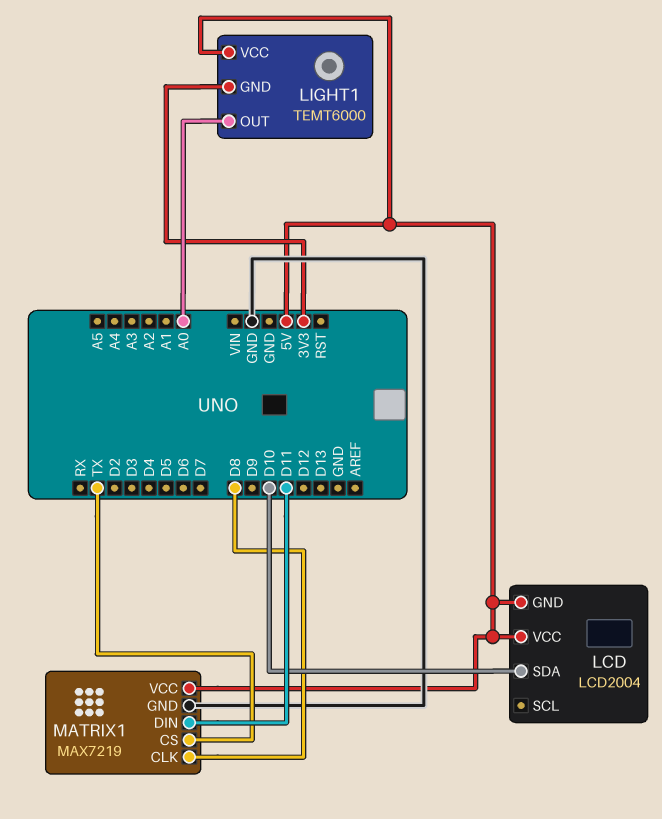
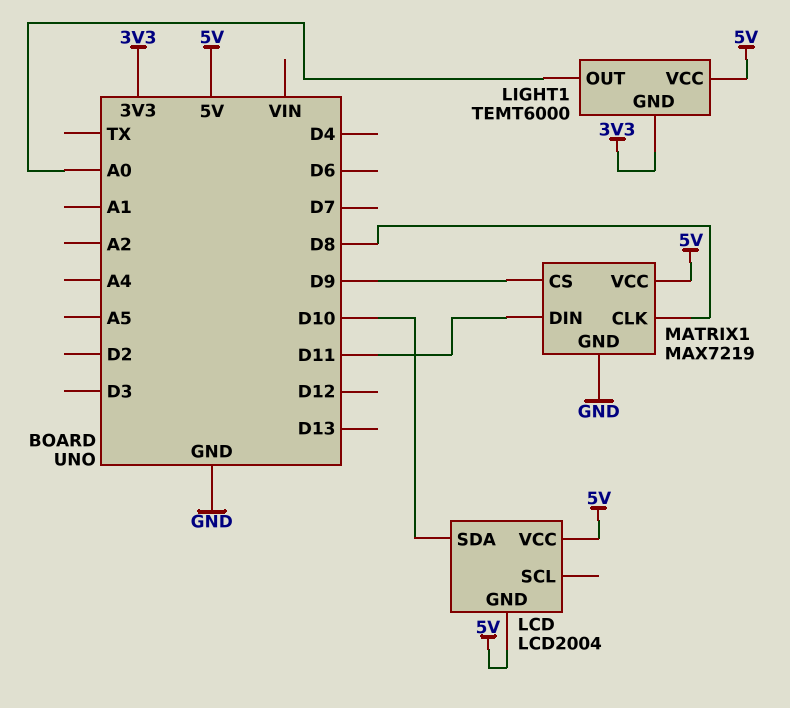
MATRIX1 pin CS: TX -> D9

